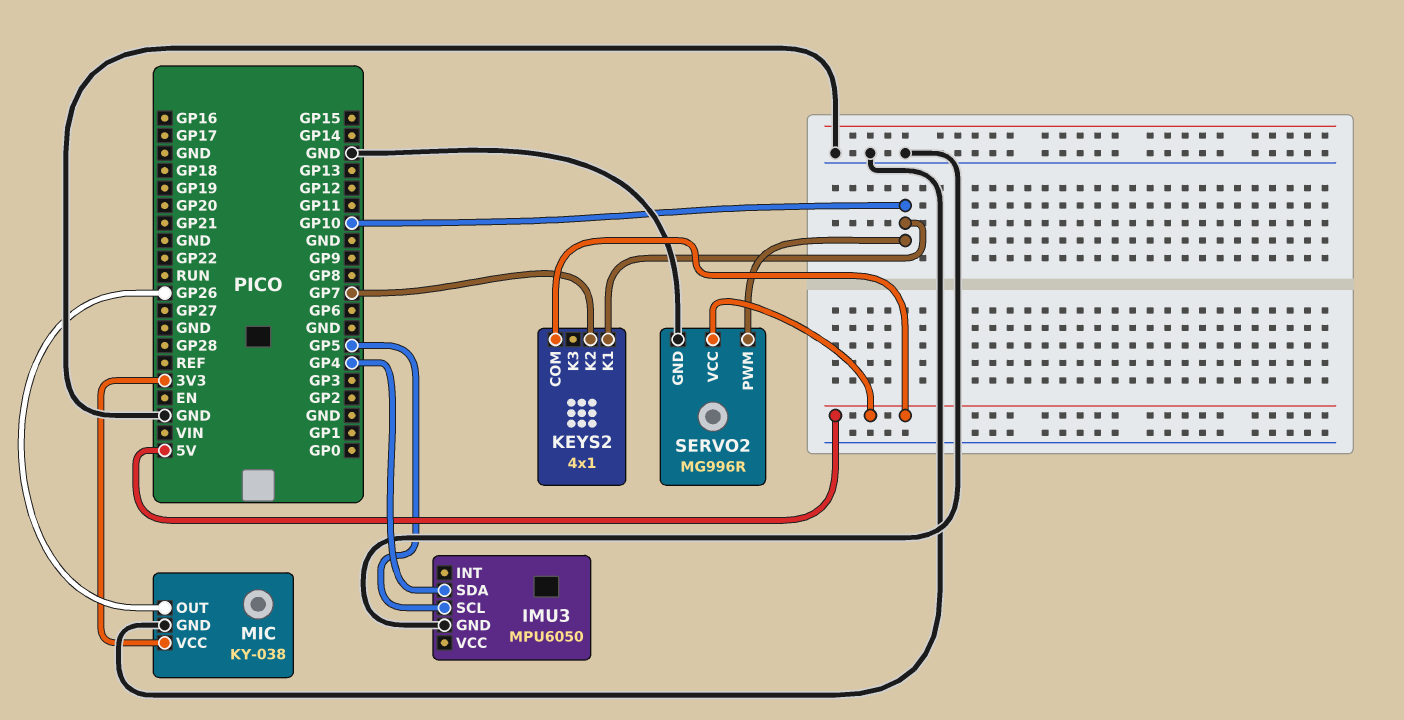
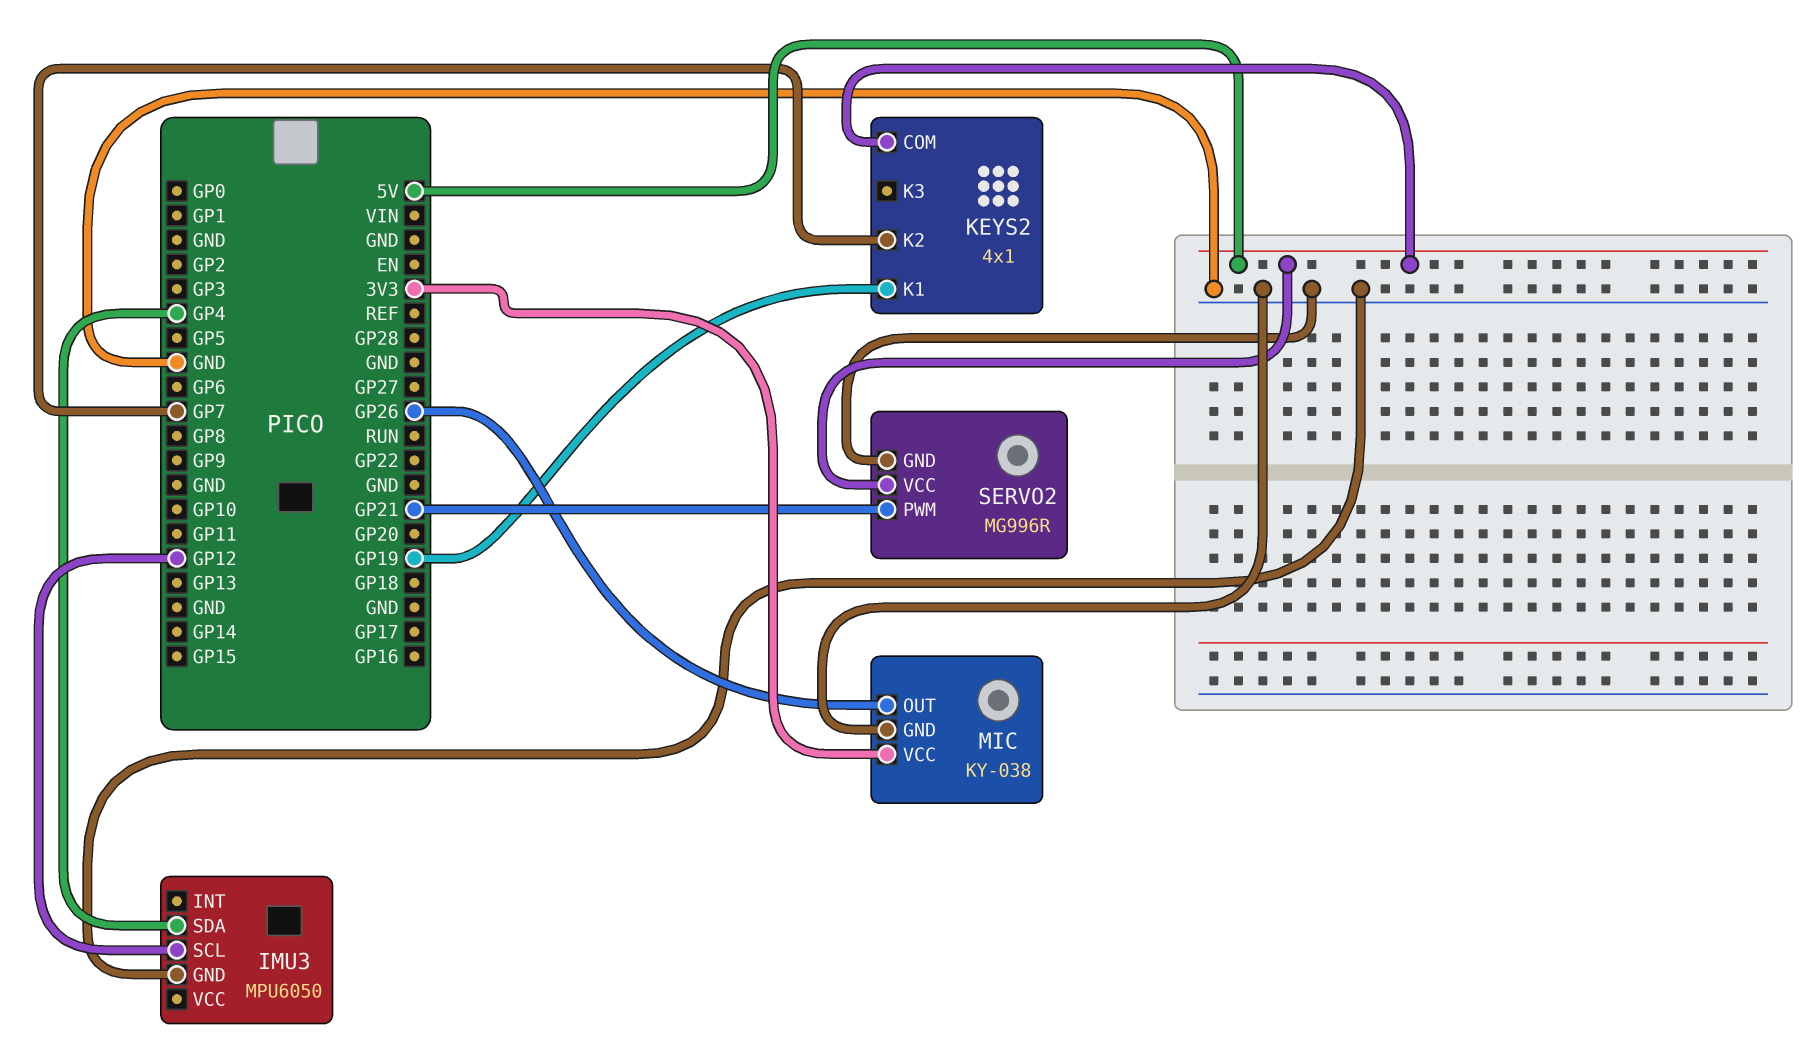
IMU3 pin SCL: GP5 -> GP12
KEYS2 pin K1: GP10 -> GP19
SERVO2 pin PWM: GP10 -> GP21

